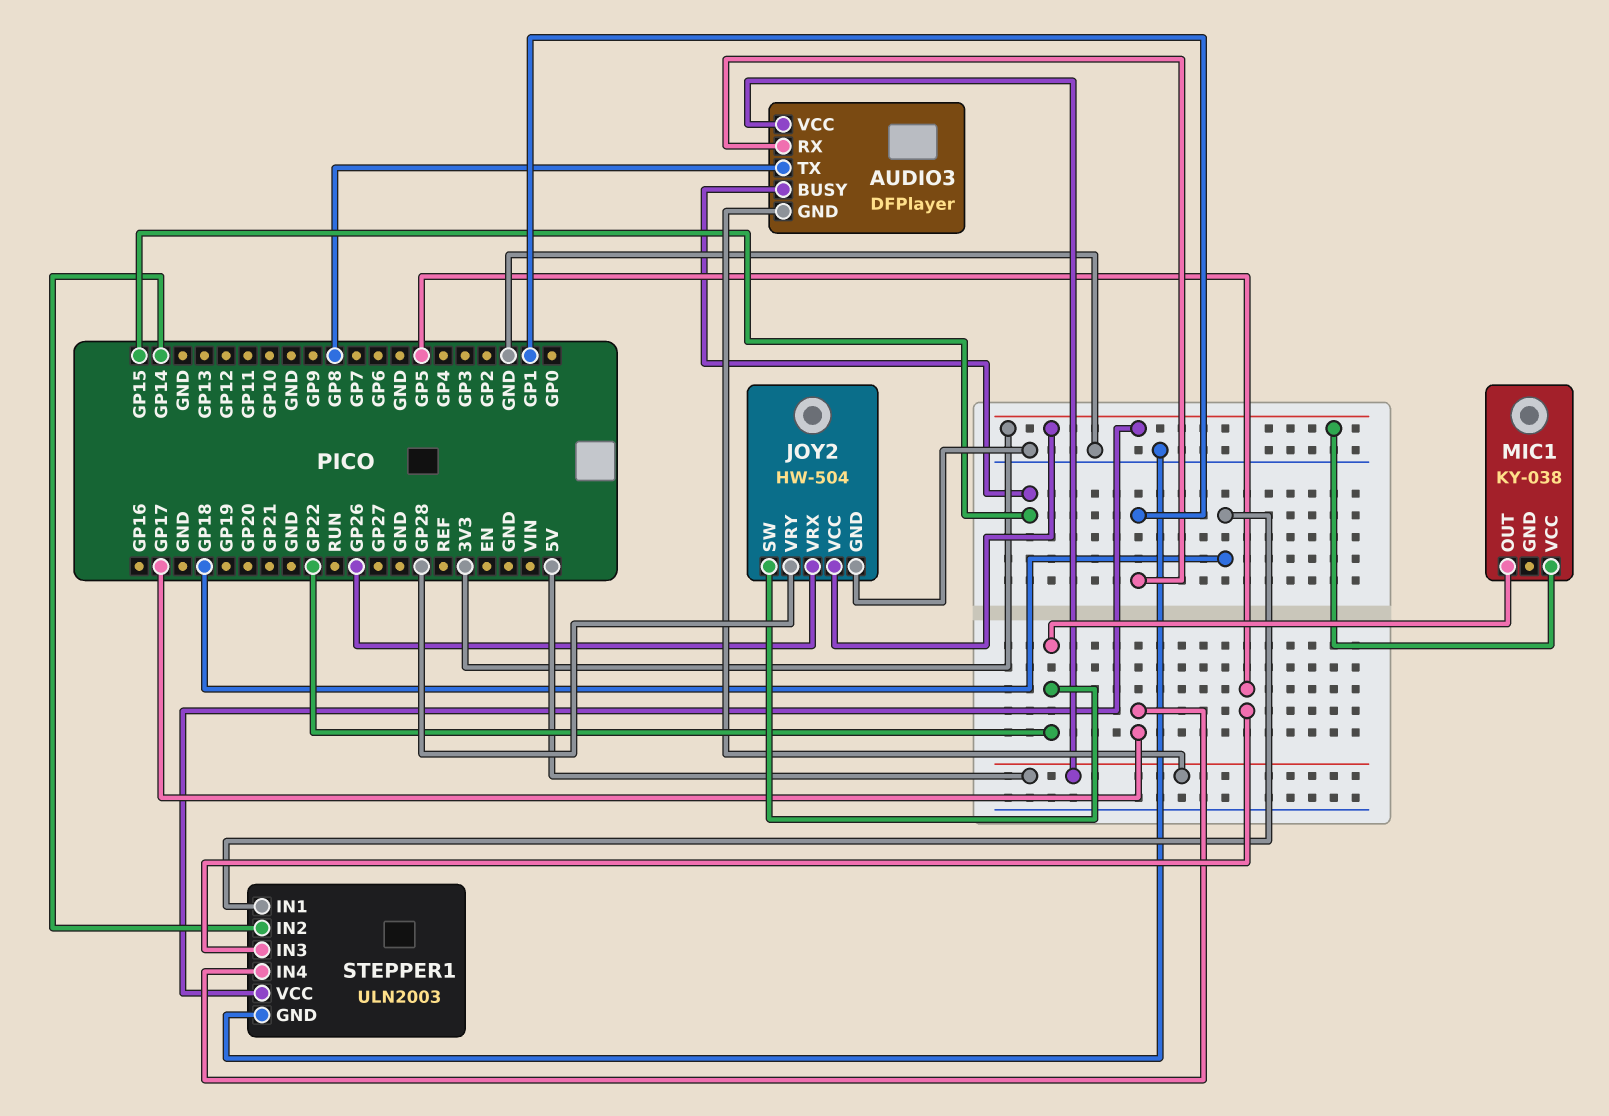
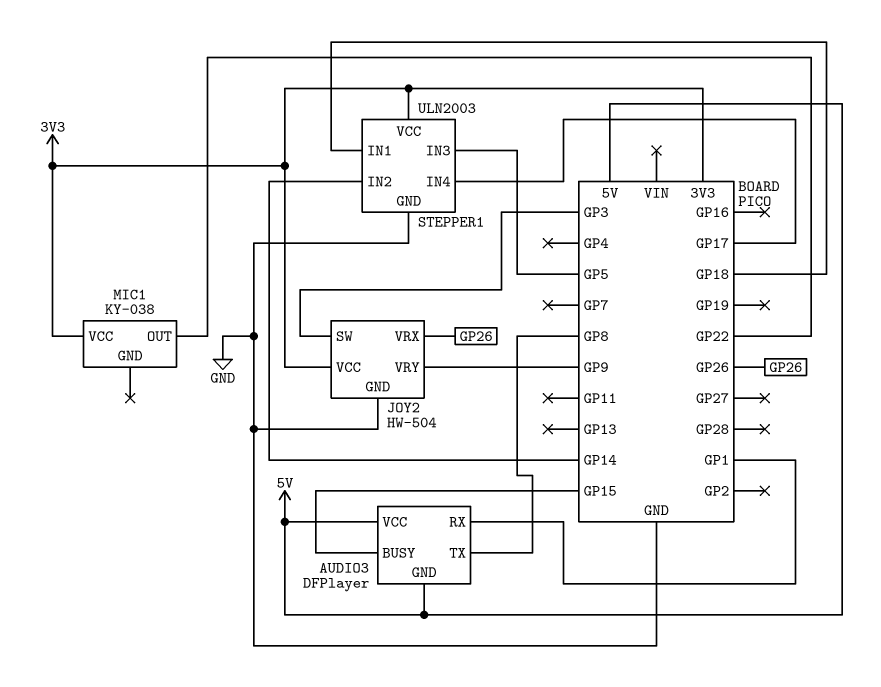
JOY2 pin SW: GP22 -> GP3
JOY2 pin VRY: GP28 -> GP9

